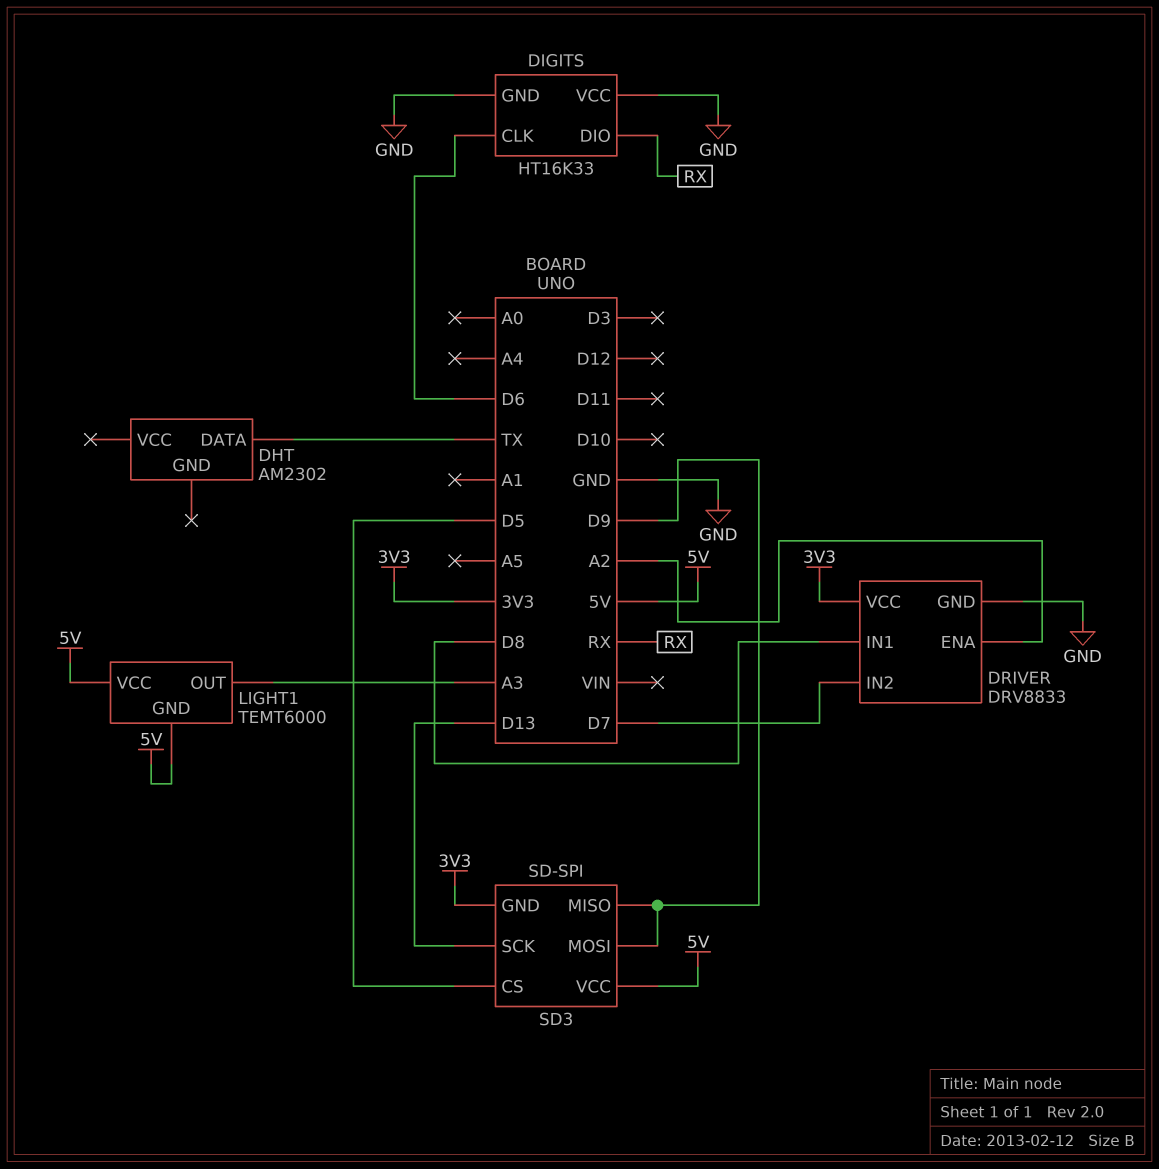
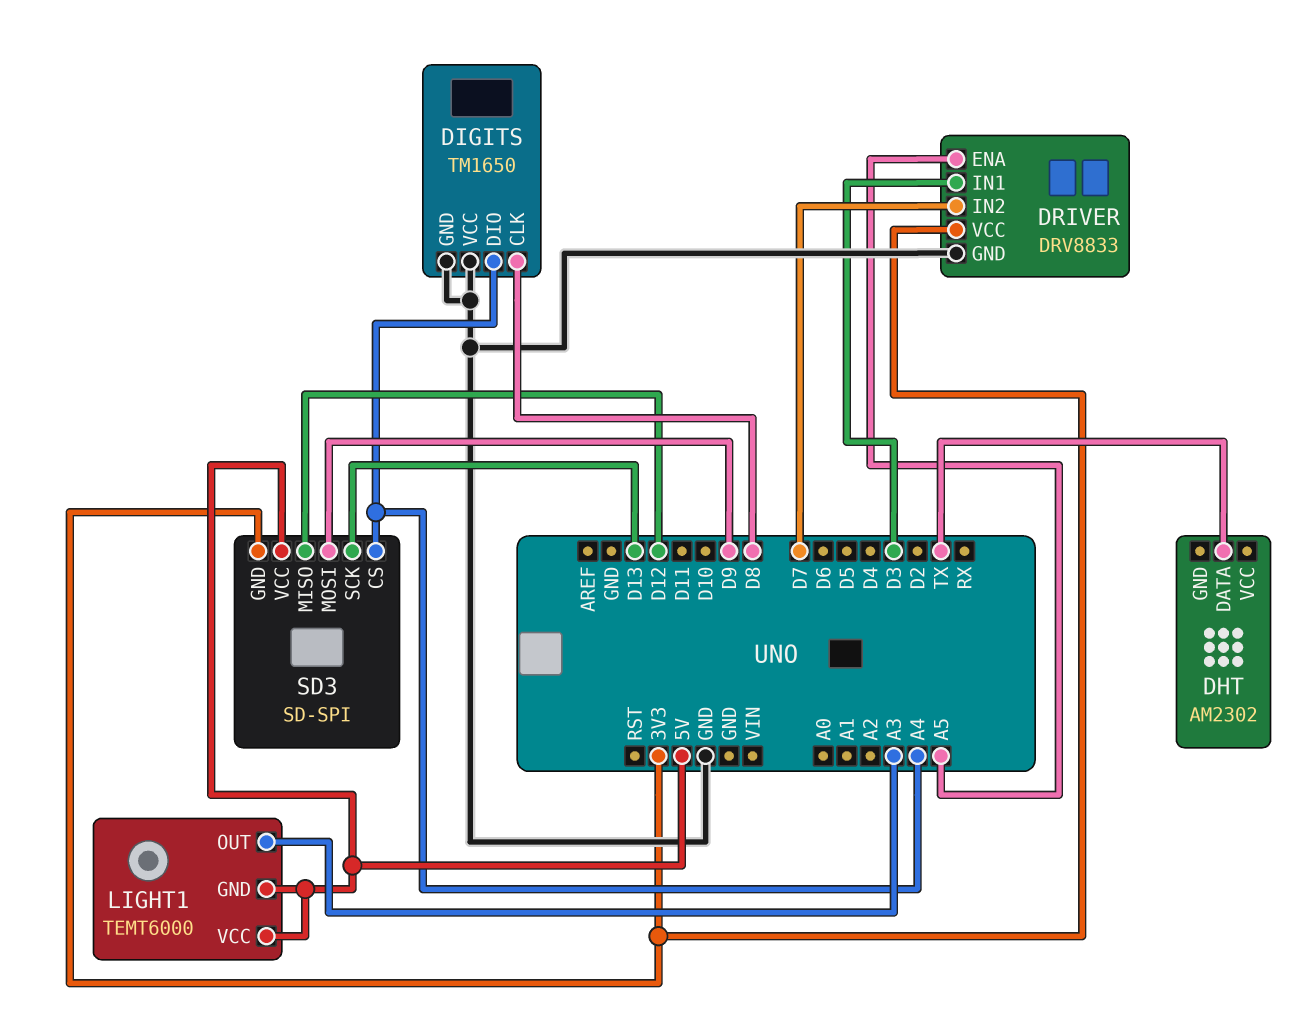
DIGITS: HT16K33 -> TM1650
DIGITS pin CLK: D6 -> D8
DIGITS pin DIO: RX -> A4
DRIVER pin ENA: A2 -> A5
DRIVER pin IN1: D8 -> D3
SD3 pin CS: D5 -> A4
SD3 pin MISO: D9 -> D12

